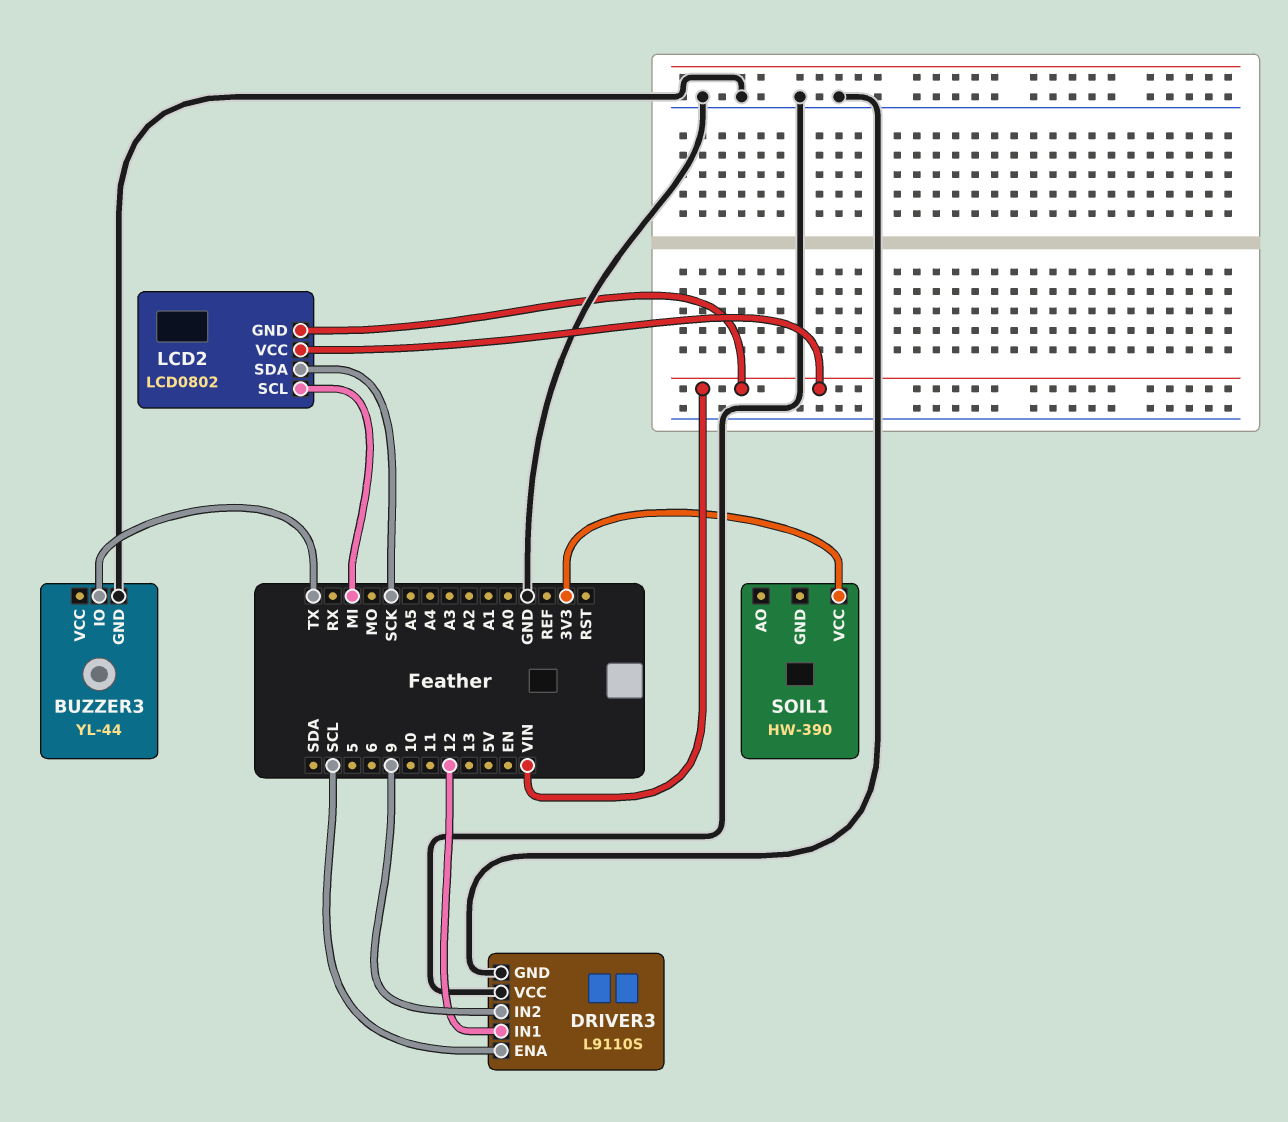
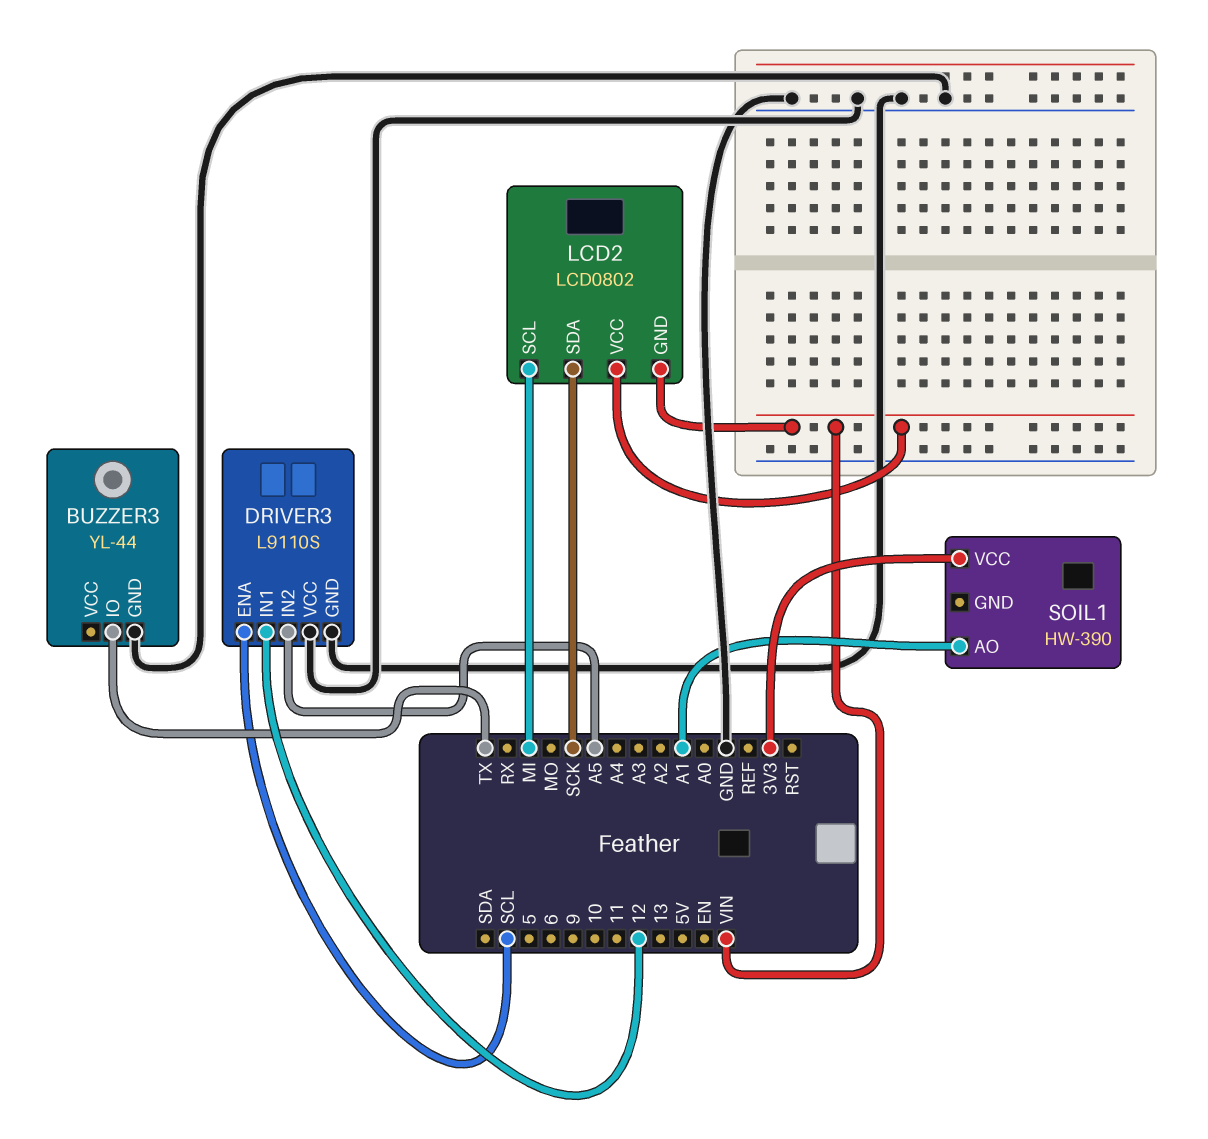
DRIVER3 pin IN2: 9 -> A5
SOIL1 pin AO: none -> A1

